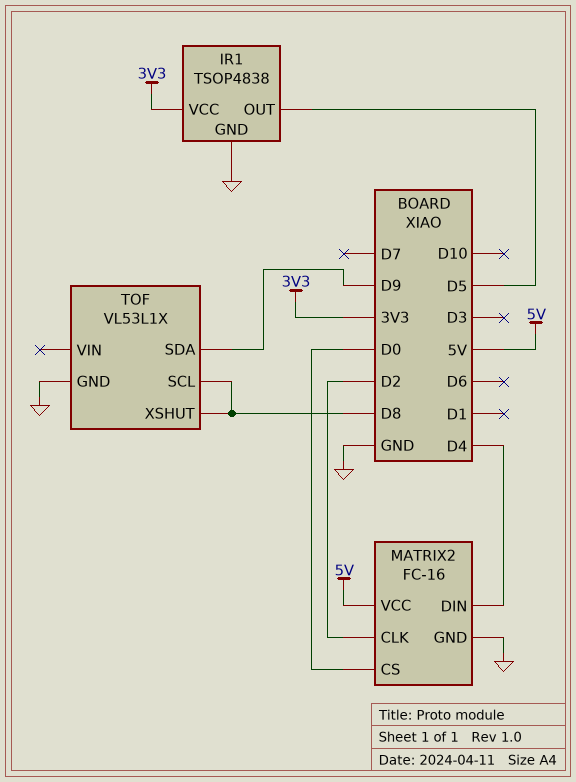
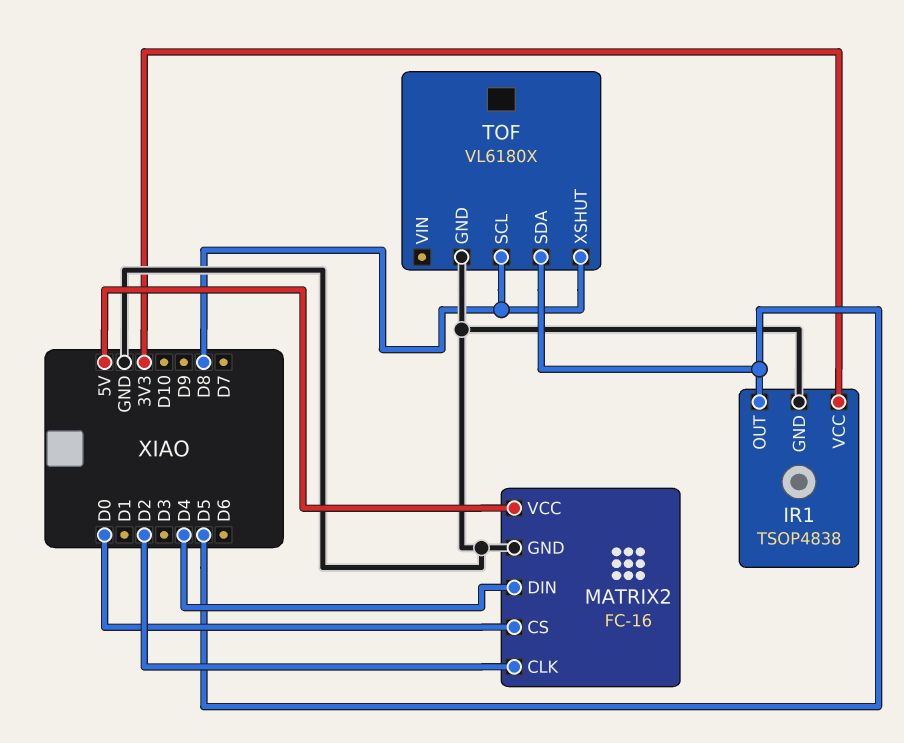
TOF: VL53L1X -> VL6180X
TOF pin SDA: D9 -> D5

